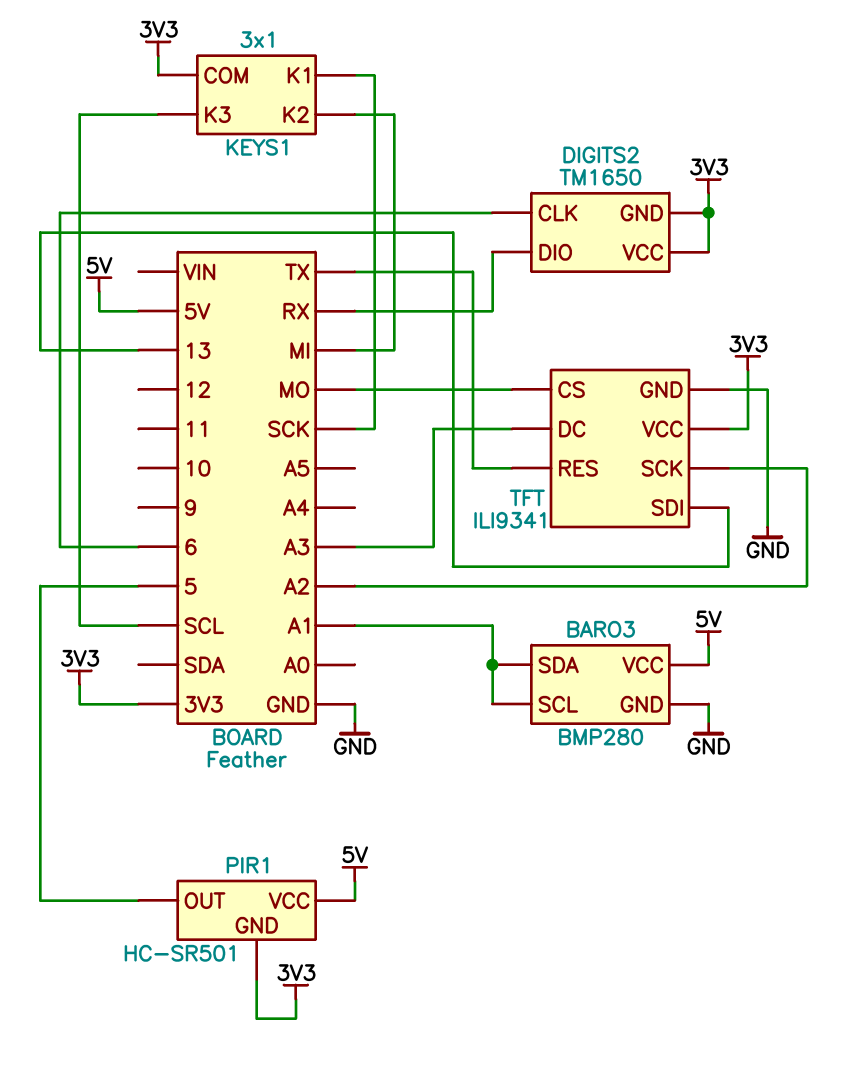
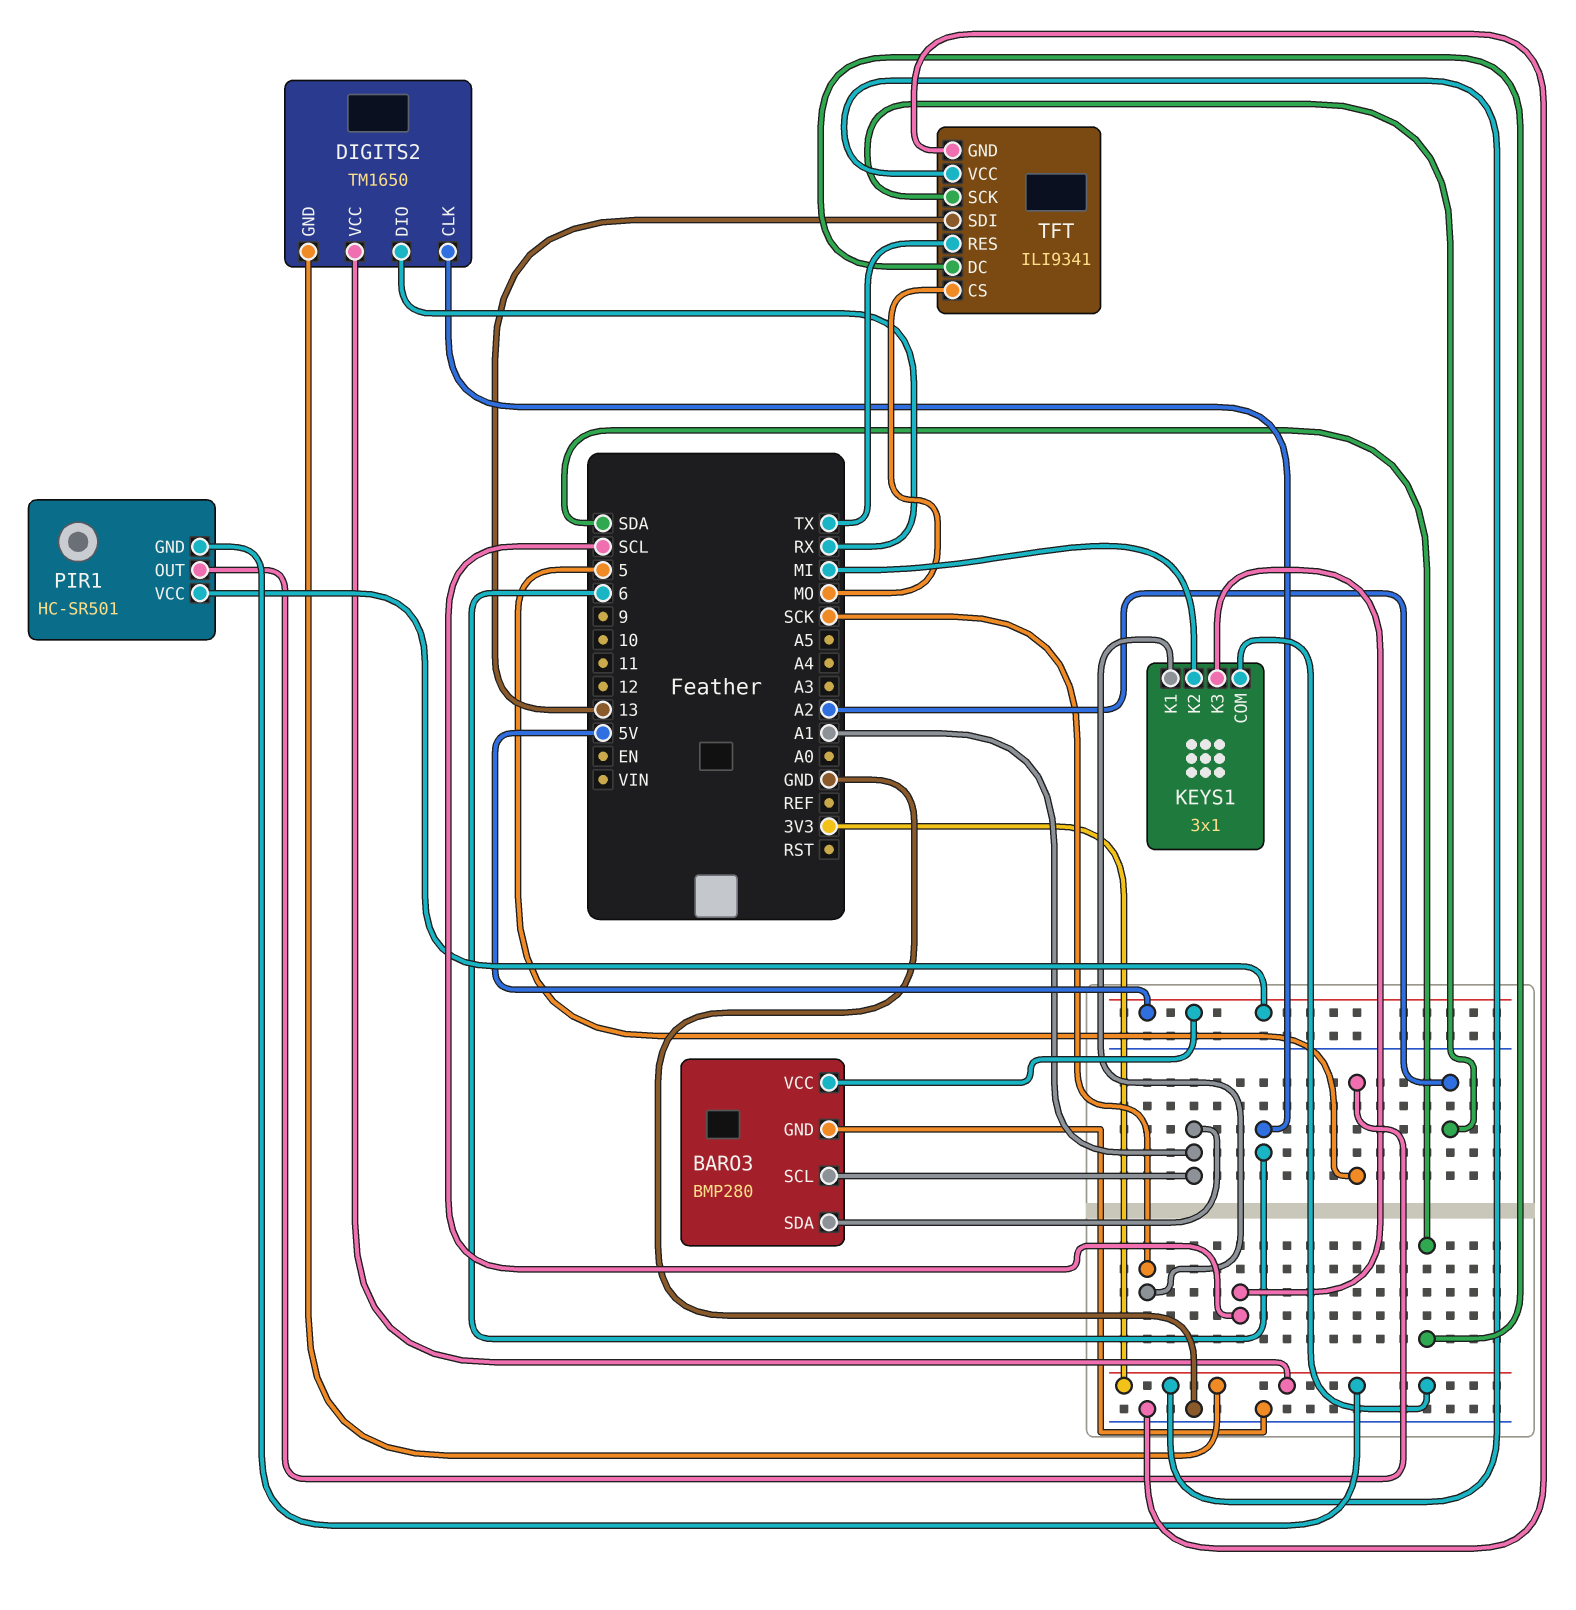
TFT pin DC: A3 -> SDA

